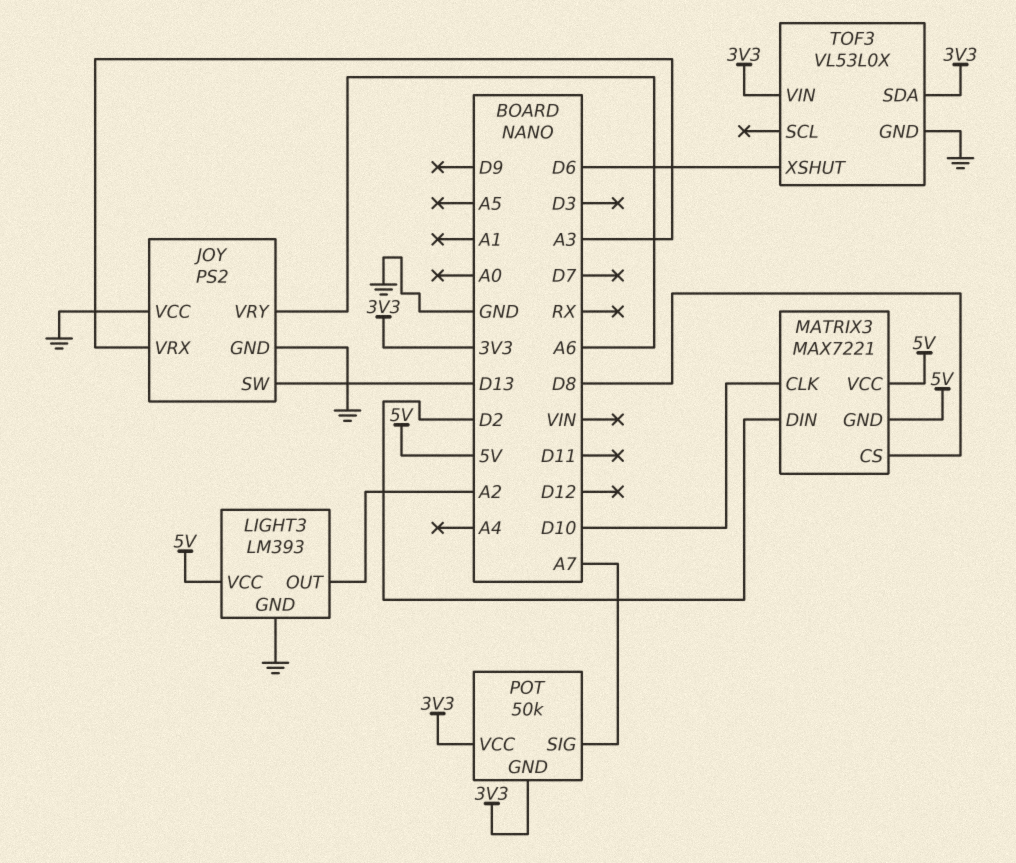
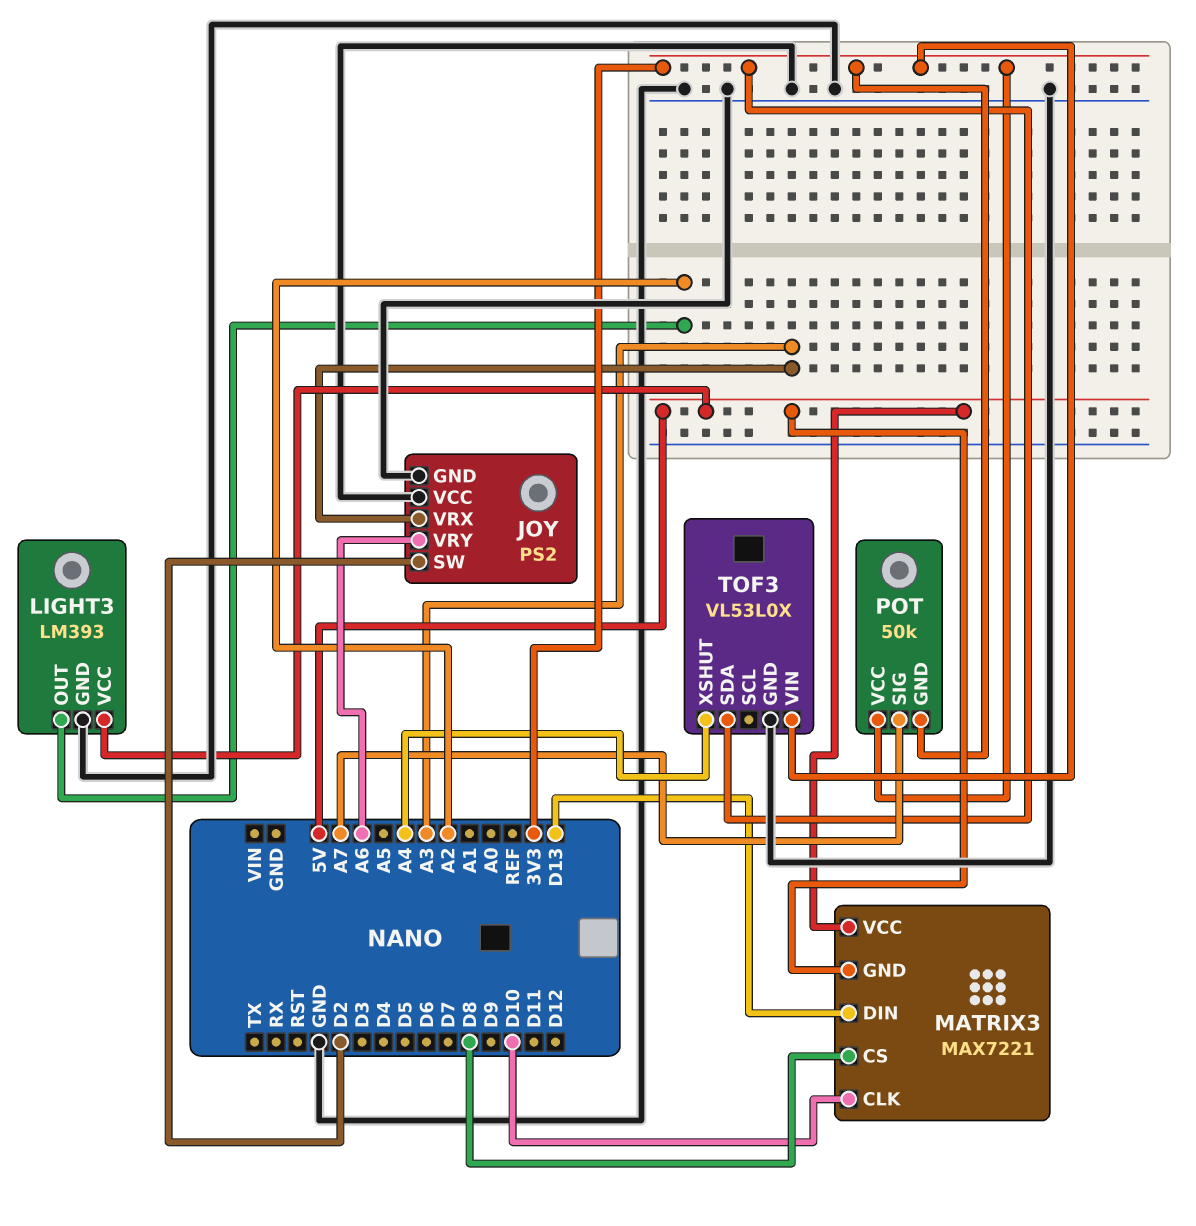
JOY pin SW: D13 -> D2
MATRIX3 pin DIN: D2 -> D13
TOF3 pin XSHUT: D6 -> A4

